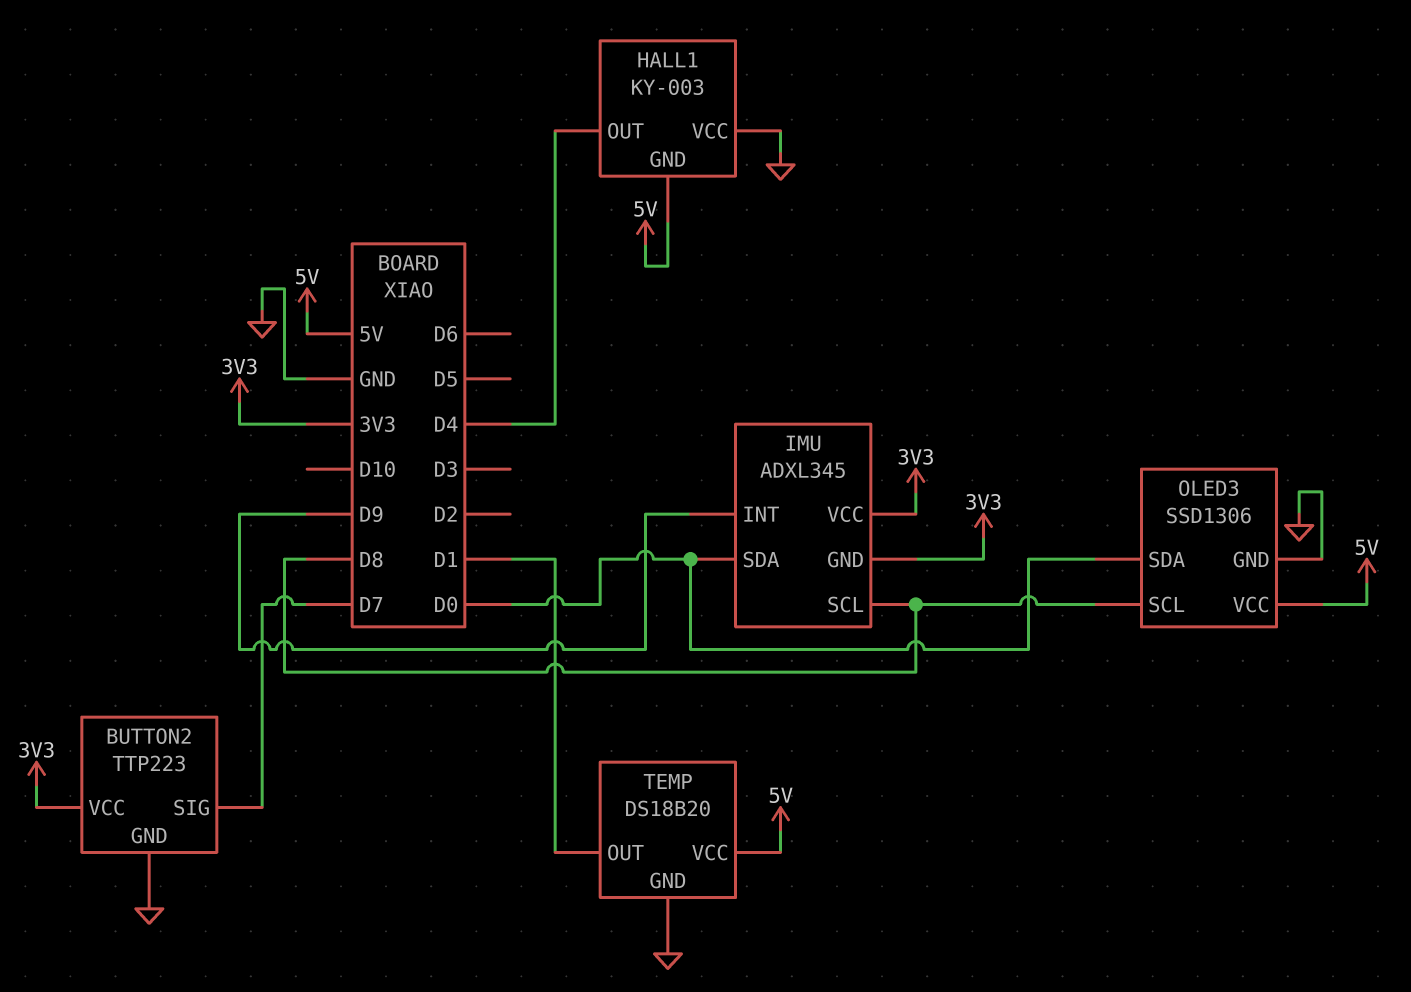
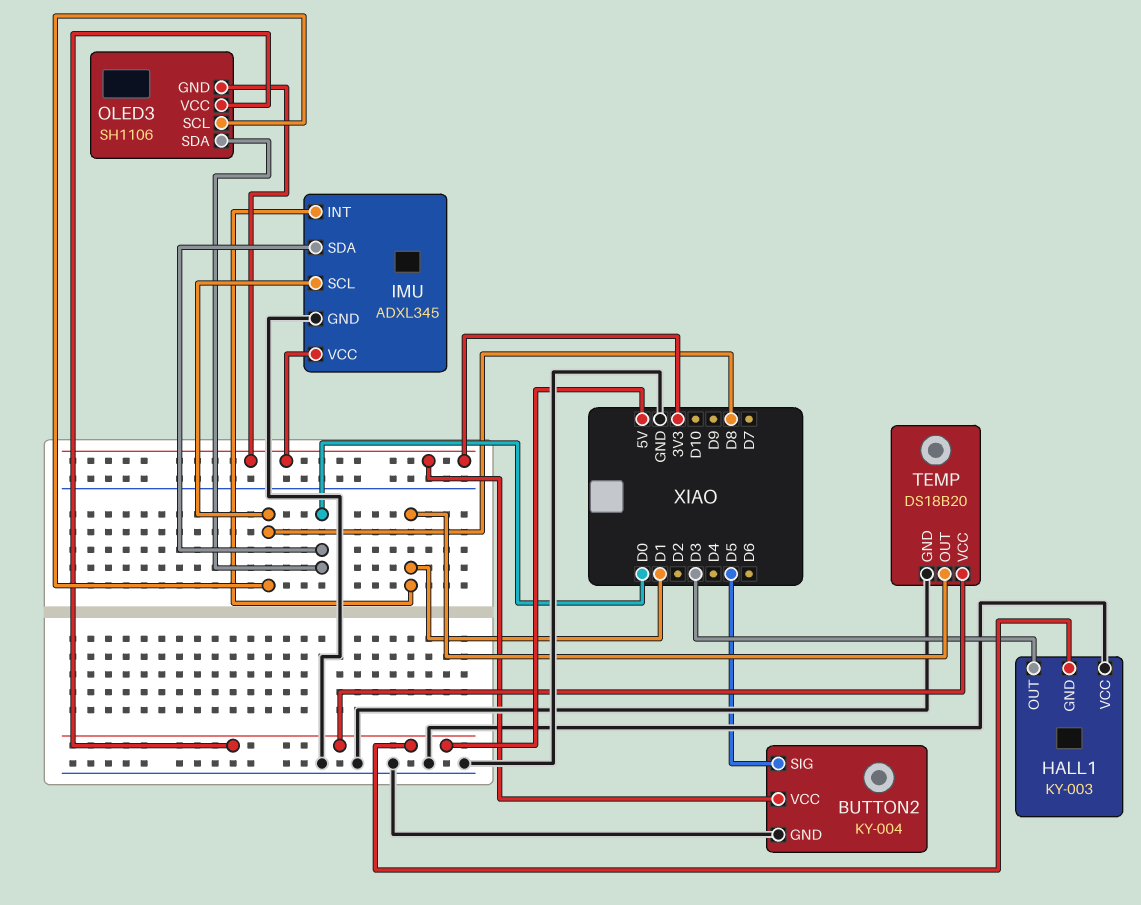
BUTTON2: TTP223 -> KY-004
BUTTON2 pin SIG: D7 -> D5
HALL1 pin OUT: D4 -> D3
IMU pin GND: 3V3 -> GND
IMU pin INT: D9 -> D1
OLED3: SSD1306 -> SH1106
OLED3 pin GND: GND -> 3V3

